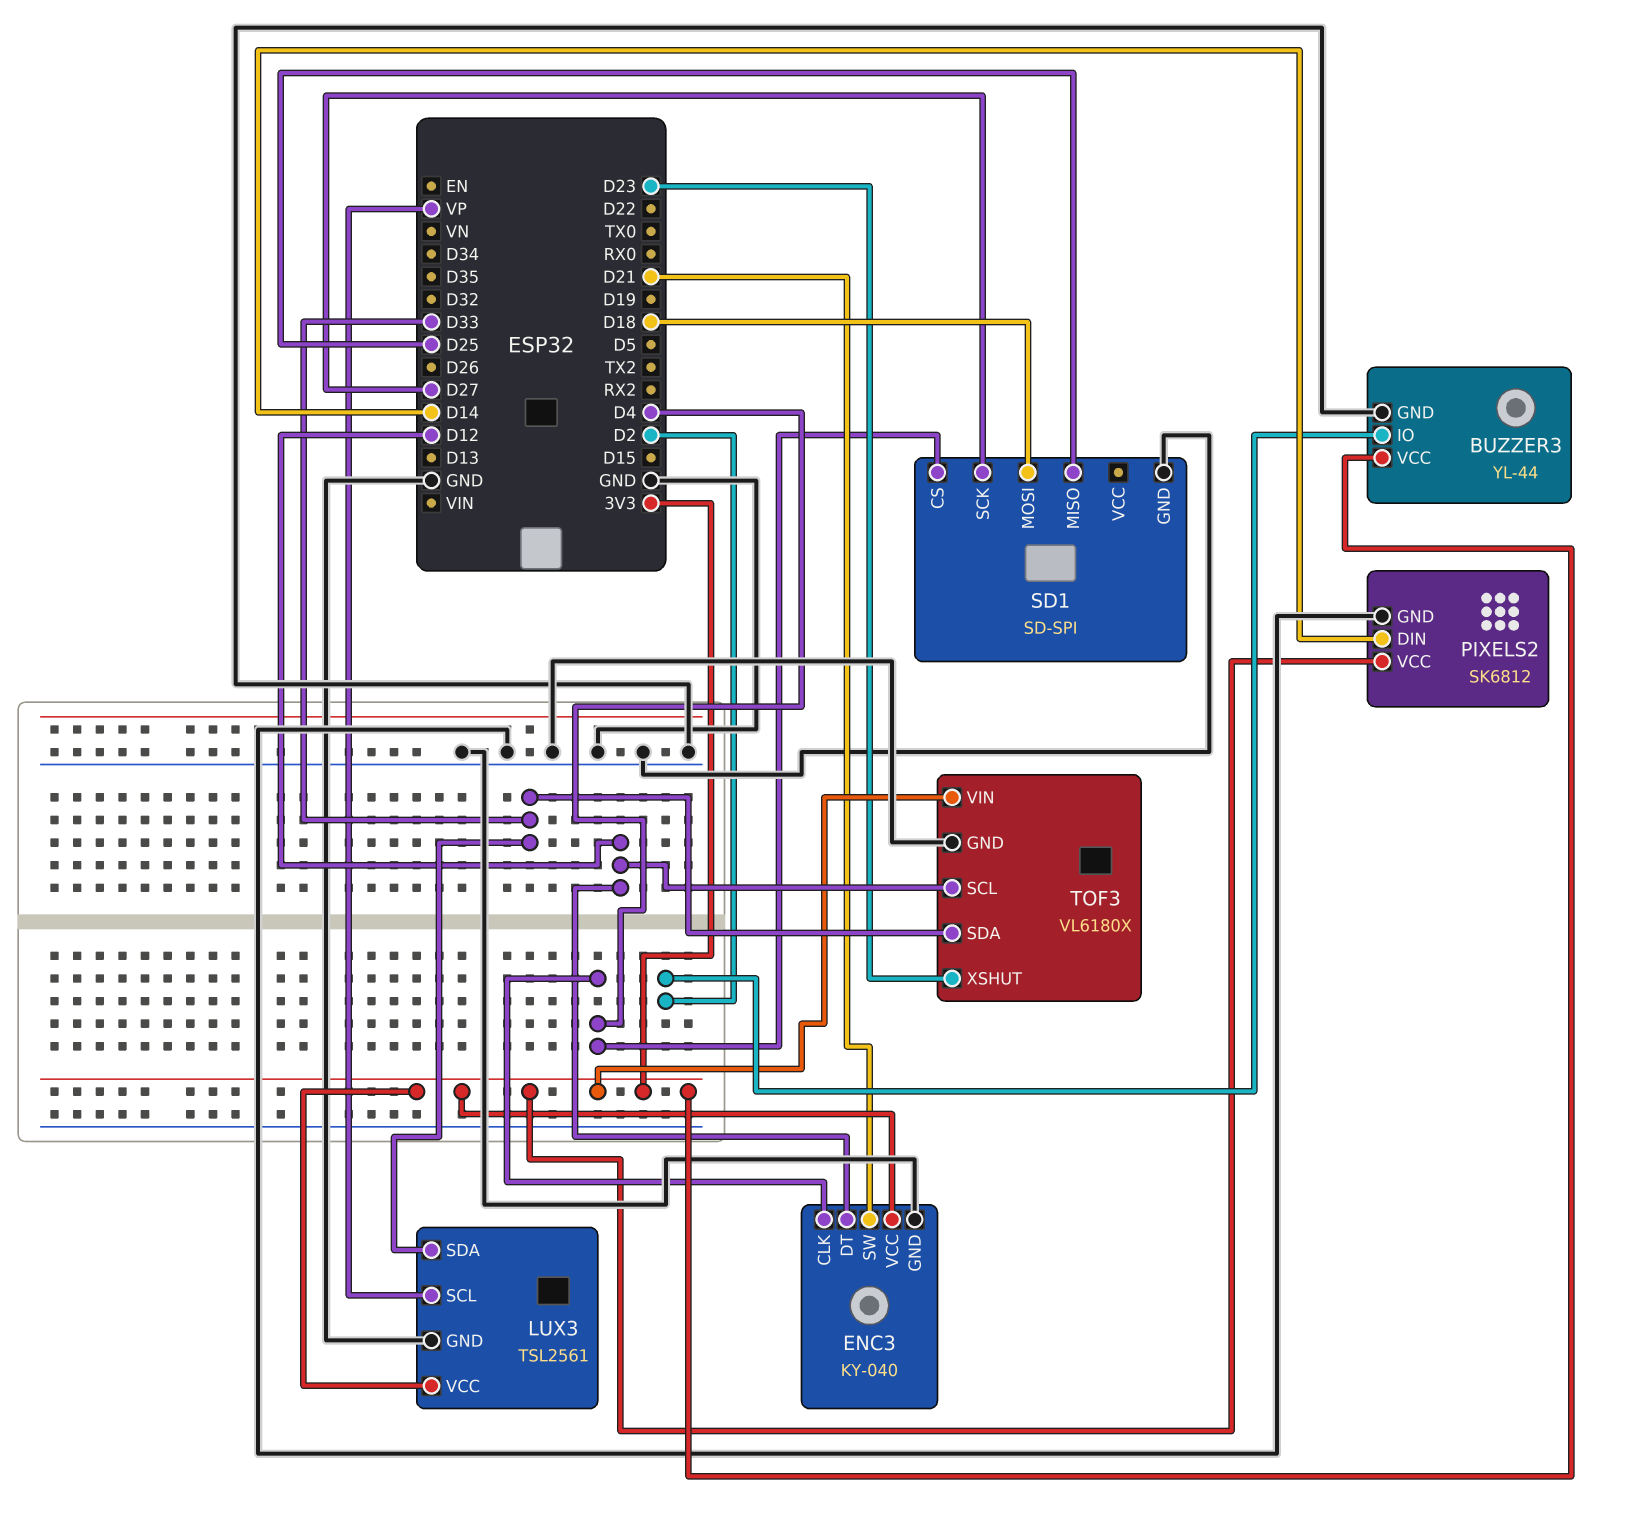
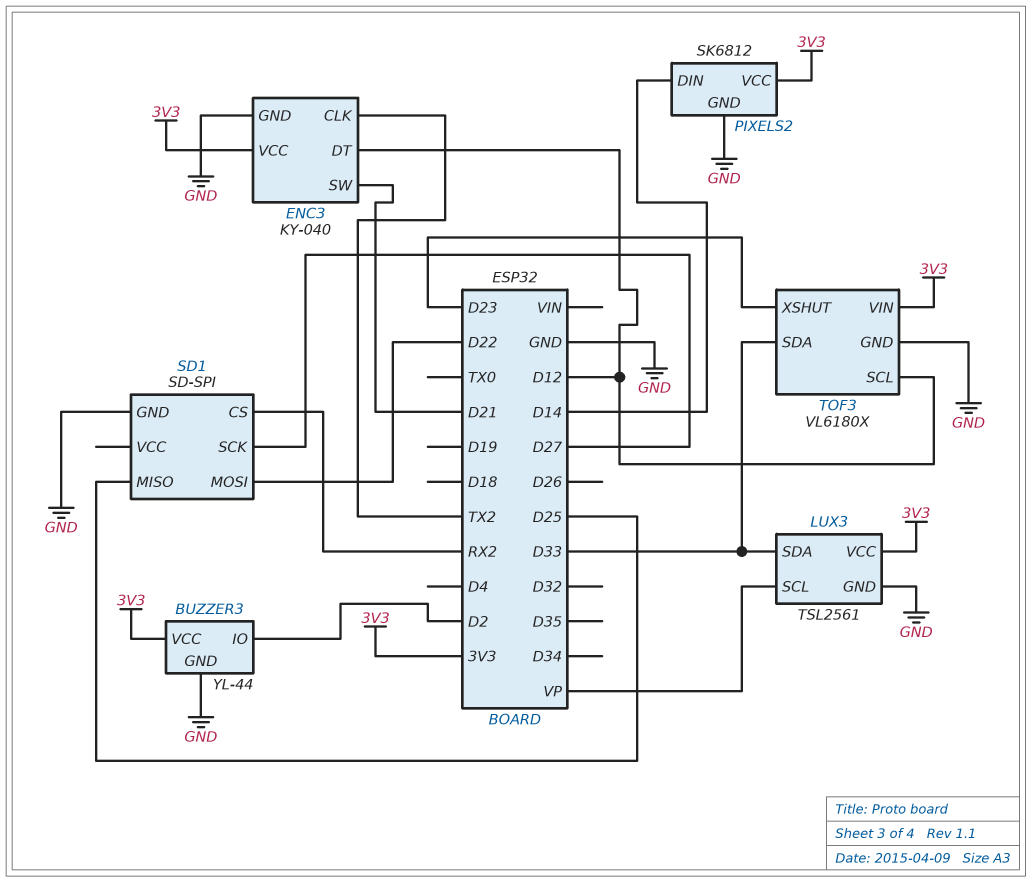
ENC3 pin CLK: D4 -> TX2
SD1 pin CS: D4 -> RX2
SD1 pin MOSI: D18 -> D22

